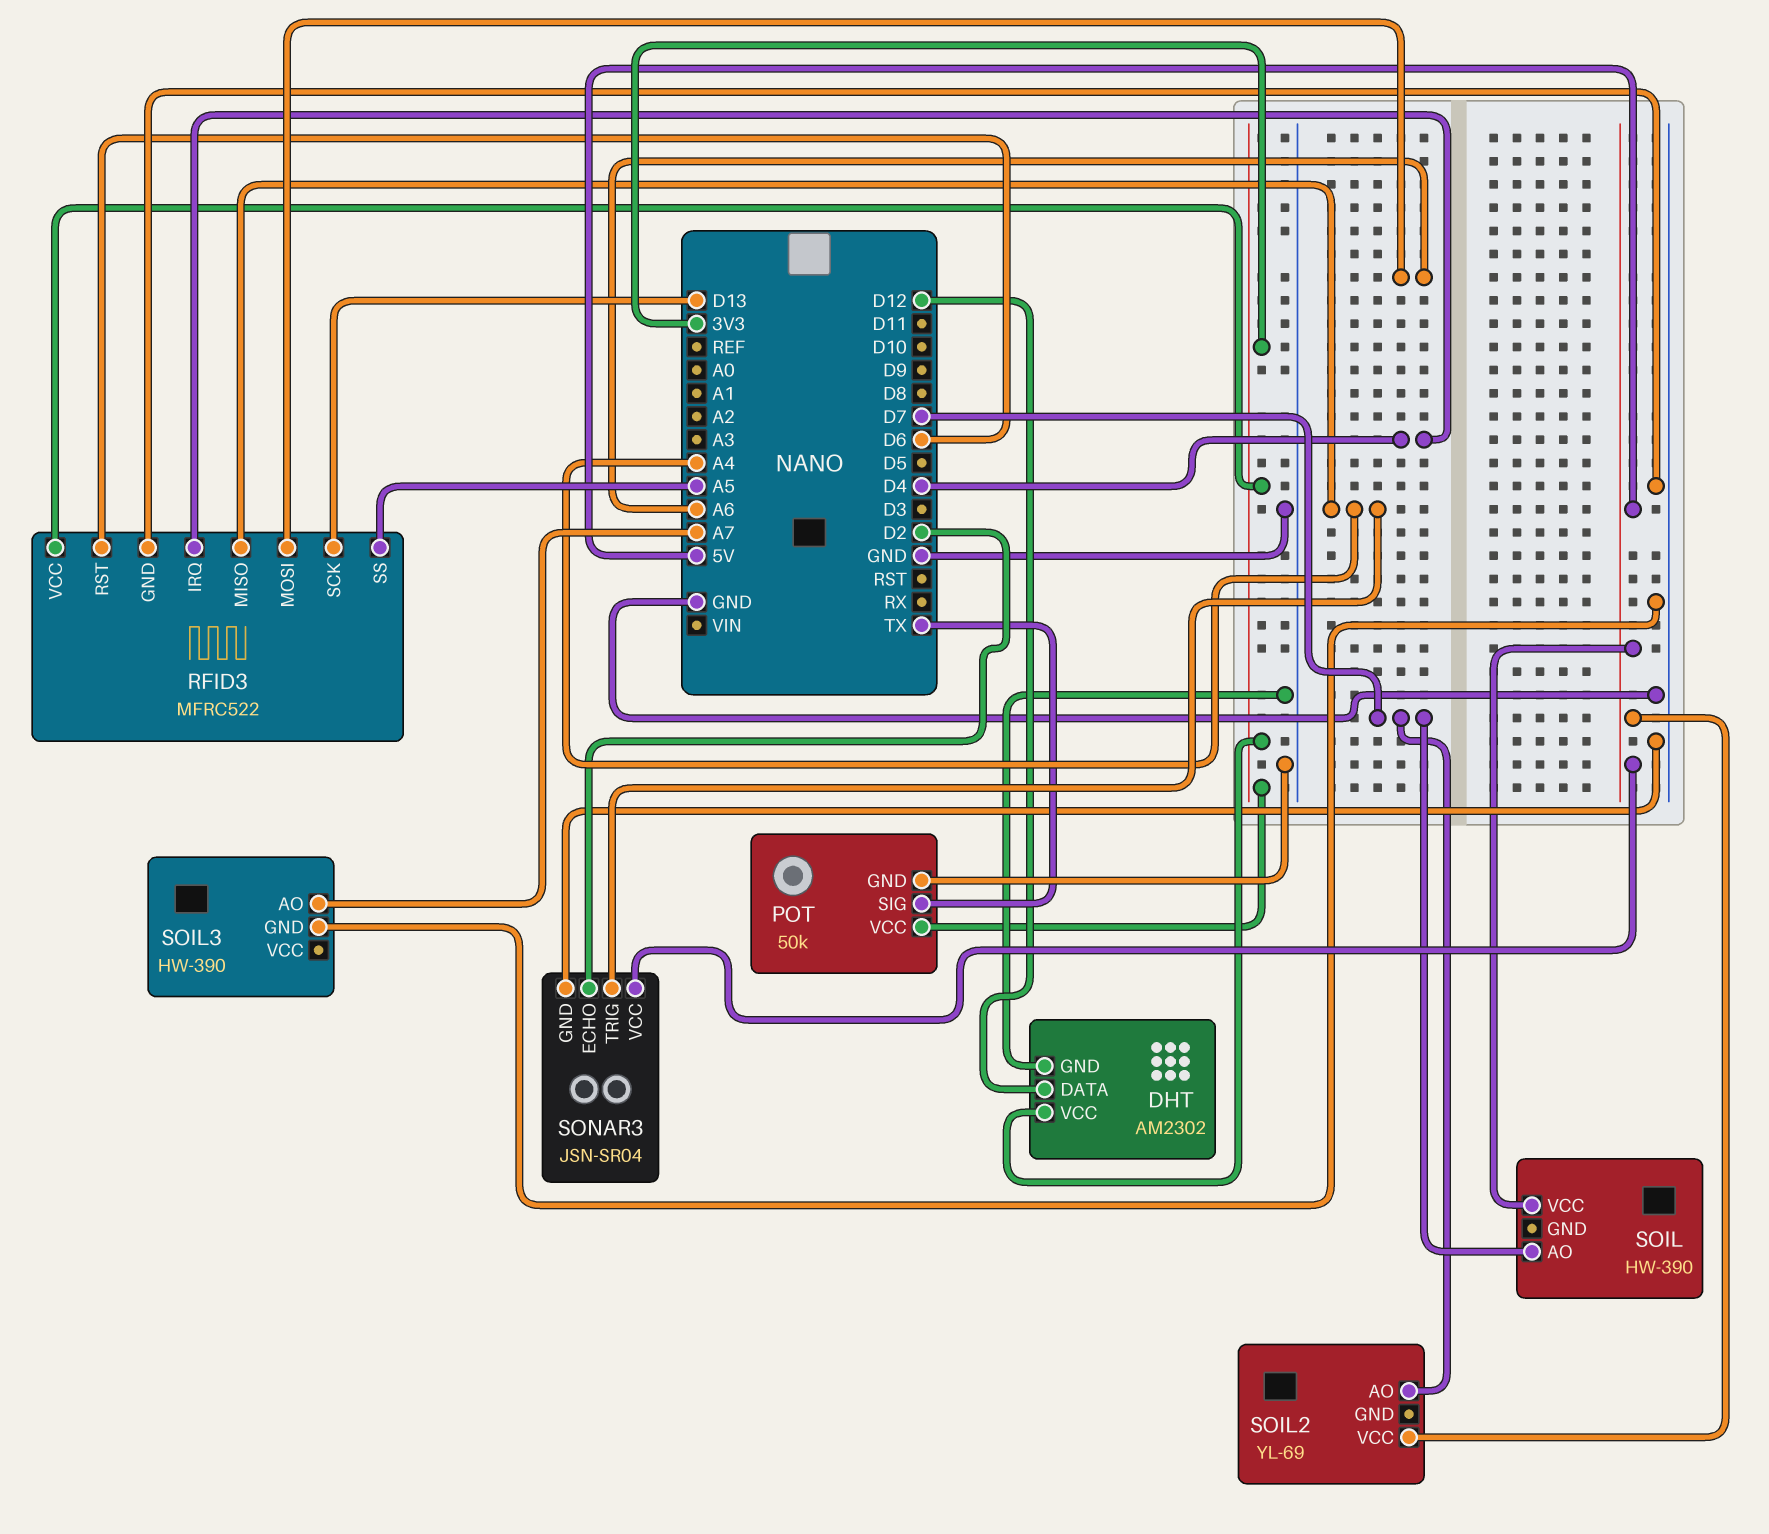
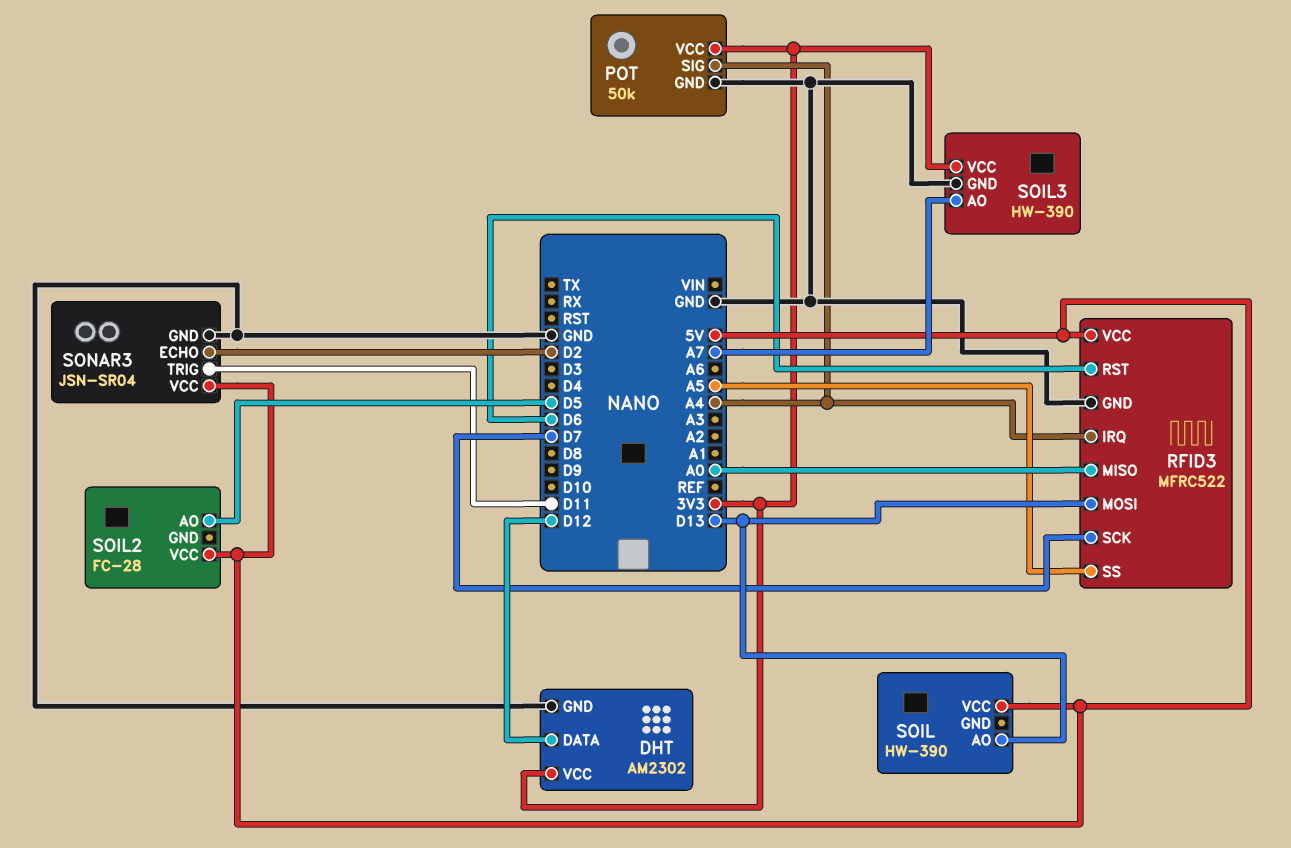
POT pin SIG: TX -> A4
RFID3 pin IRQ: D4 -> A4
RFID3 pin MISO: A4 -> A0
RFID3 pin MOSI: A6 -> D13
RFID3 pin SCK: D13 -> D7
RFID3 pin VCC: 3V3 -> 5V
SOIL pin AO: D7 -> D13
SOIL2: YL-69 -> FC-28
SOIL2 pin AO: D7 -> D5
SOIL3 pin VCC: none -> 3V3
SONAR3 pin TRIG: A4 -> D11

